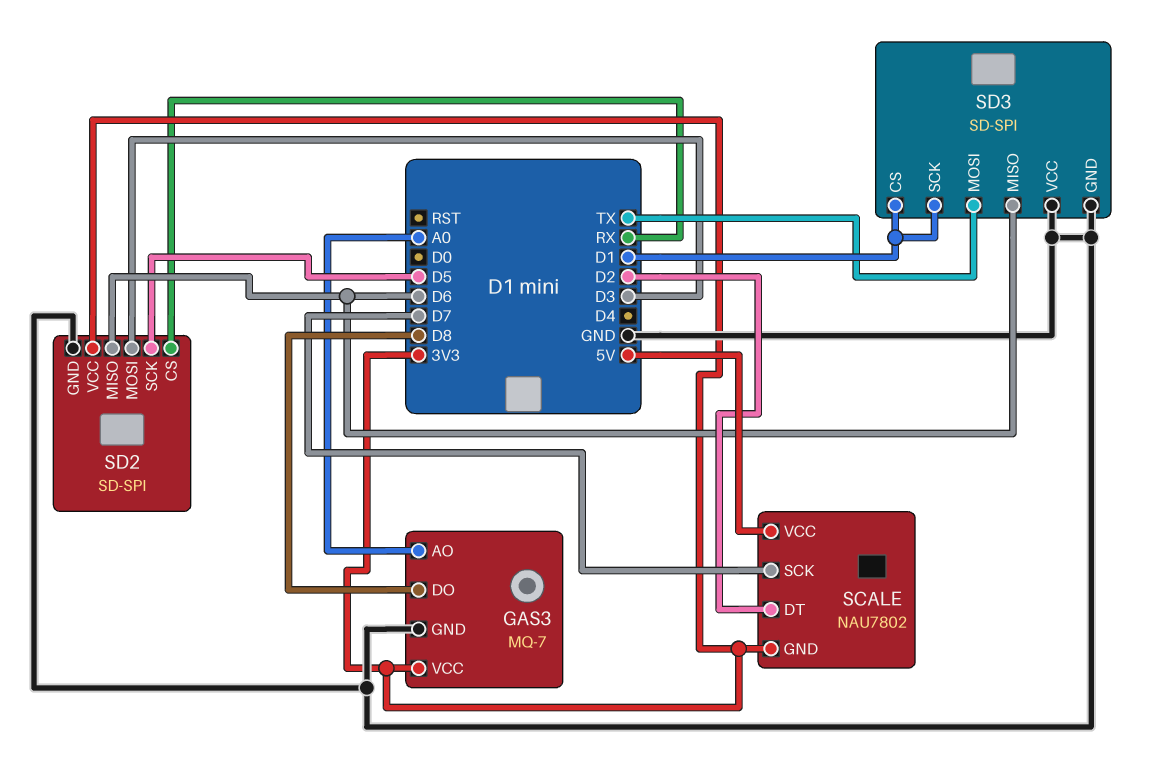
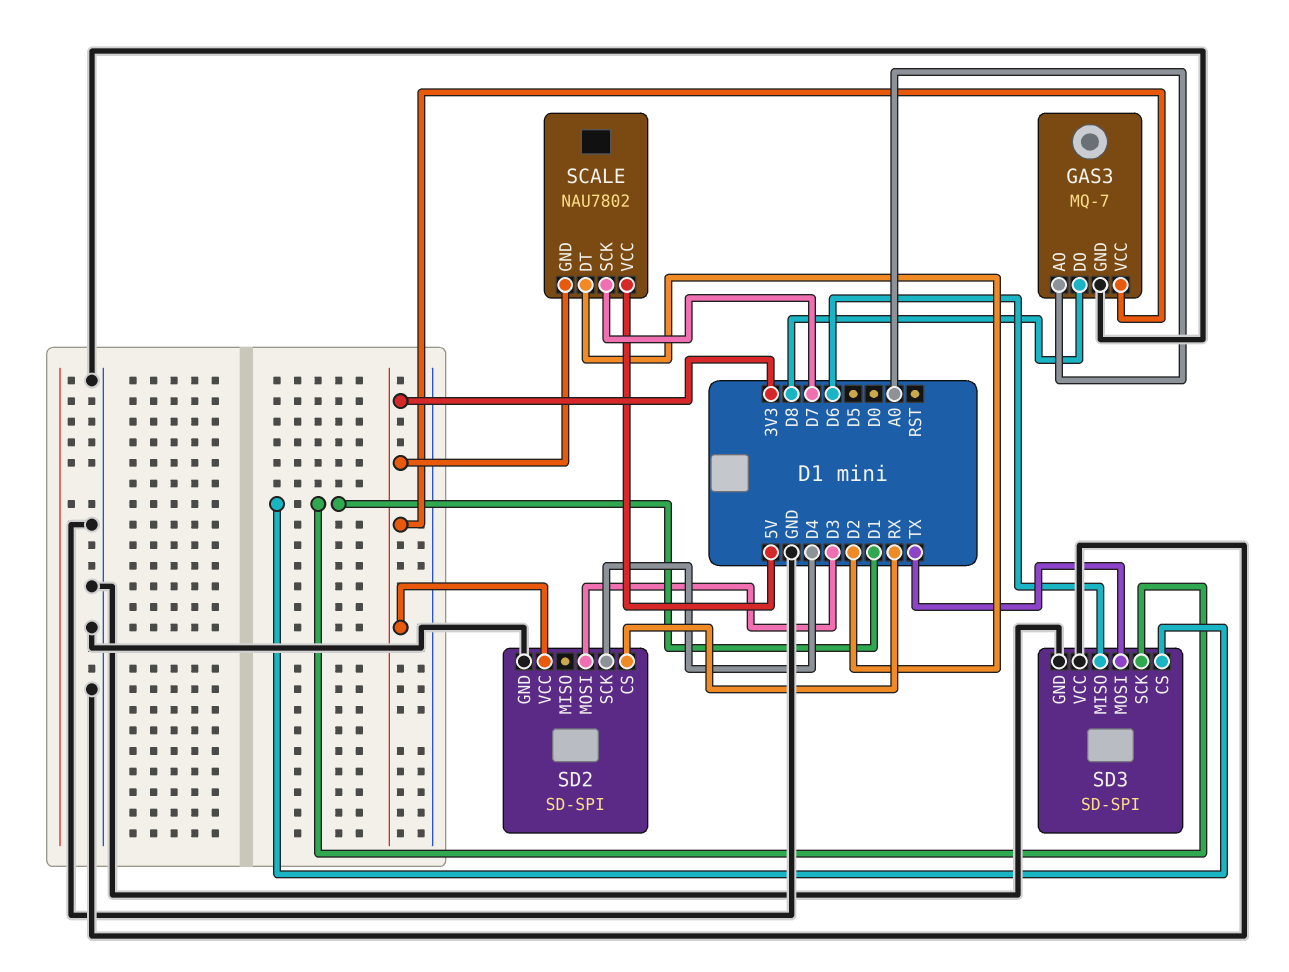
SD2 pin MISO: D6 -> none
SD2 pin SCK: D5 -> D4

